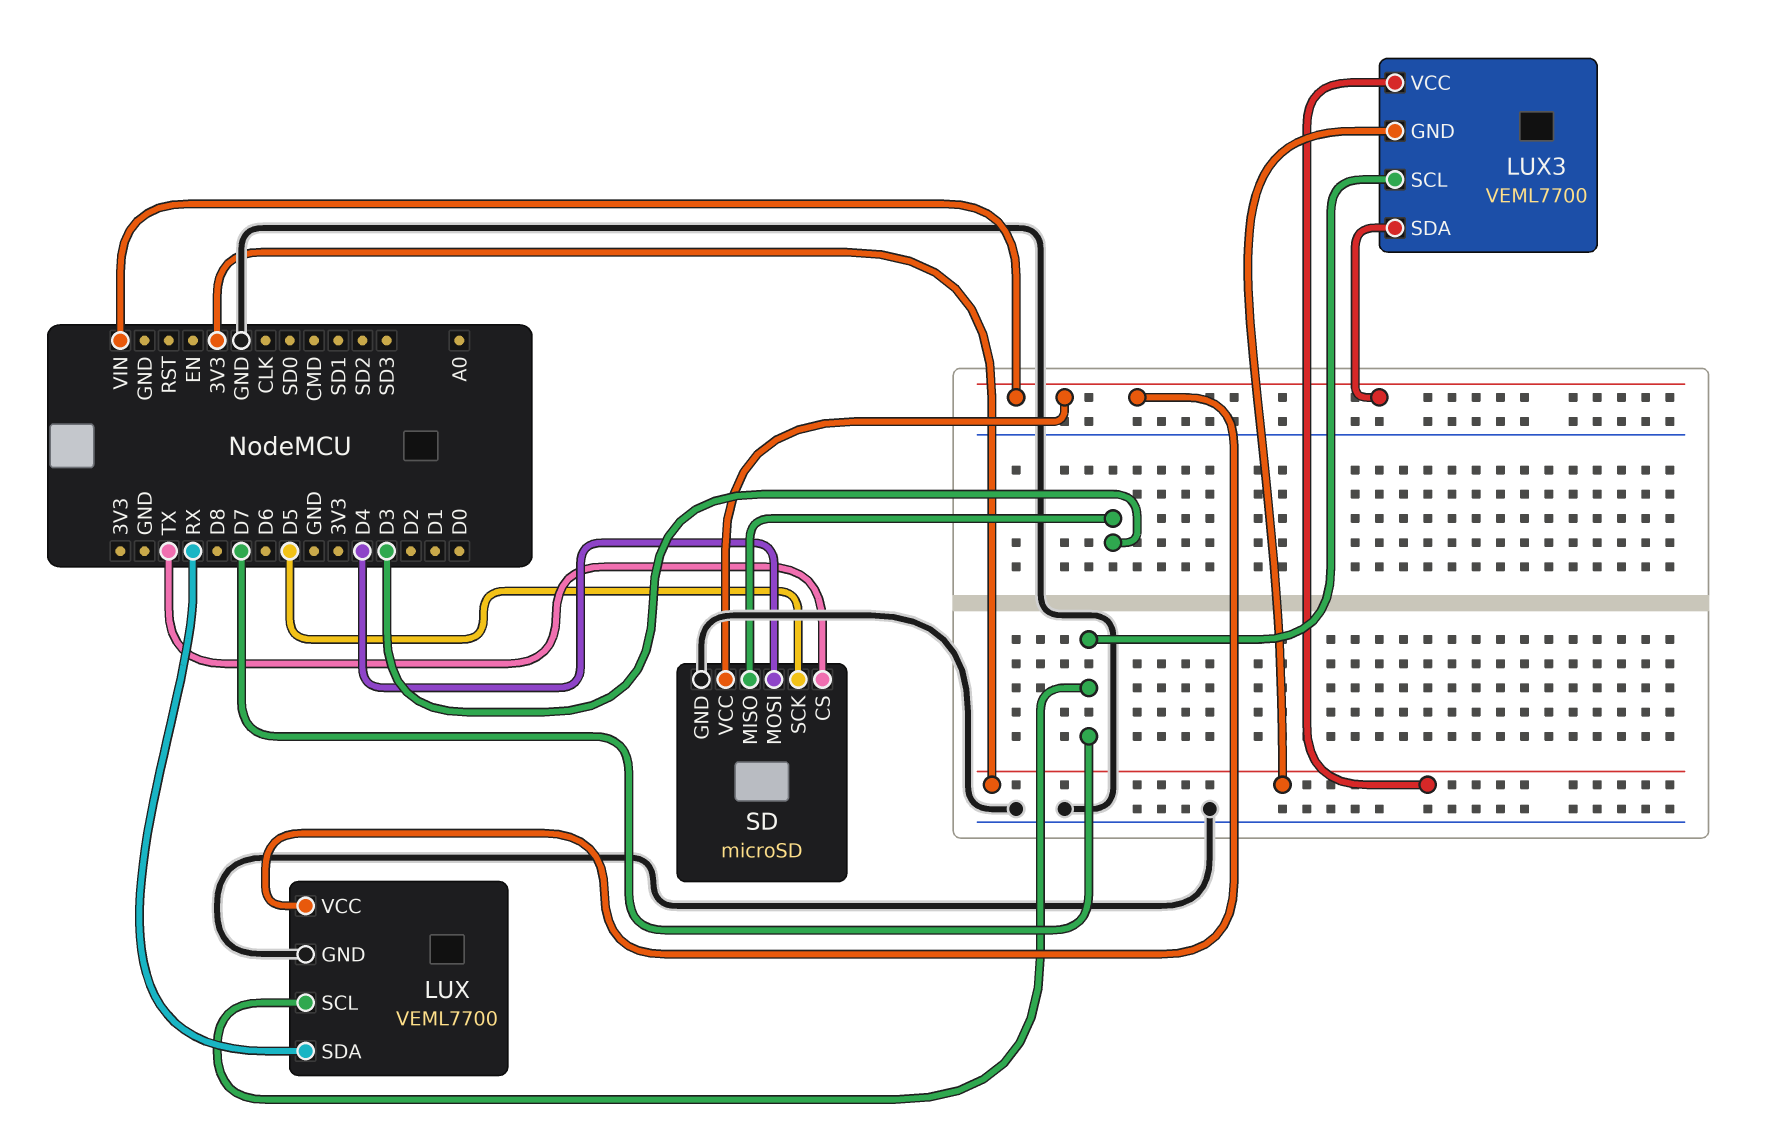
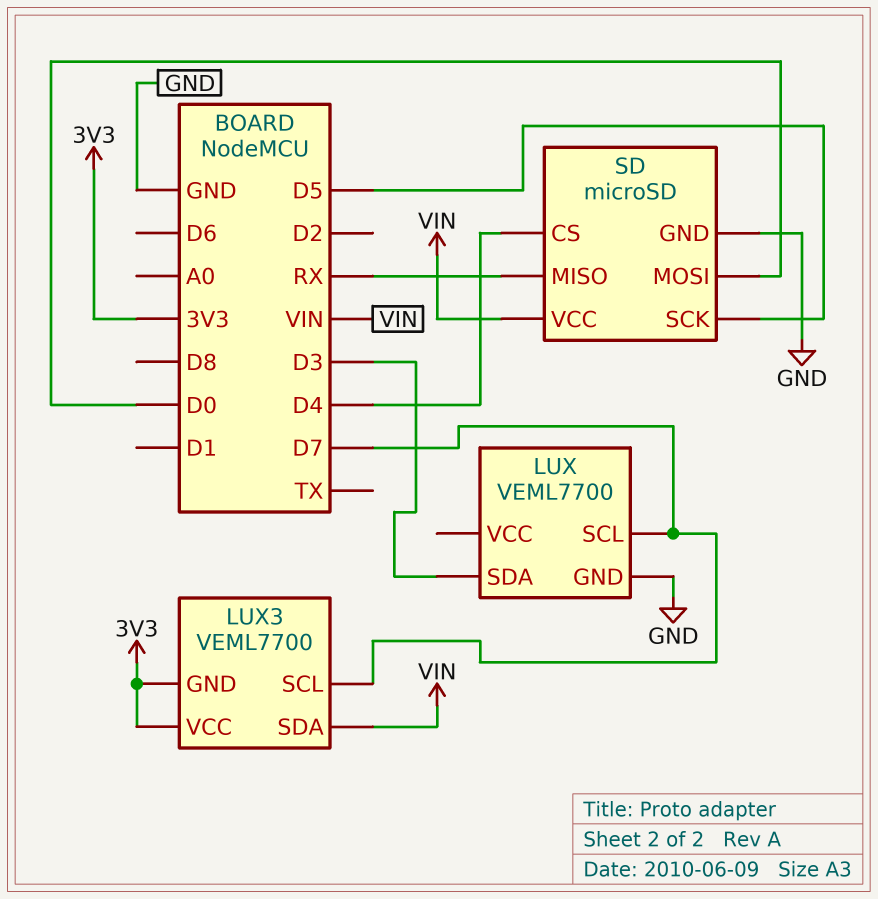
LUX pin SDA: RX -> D3
LUX pin VCC: VIN -> none
SD pin CS: TX -> D4
SD pin MISO: D3 -> RX
SD pin MOSI: D4 -> D0

